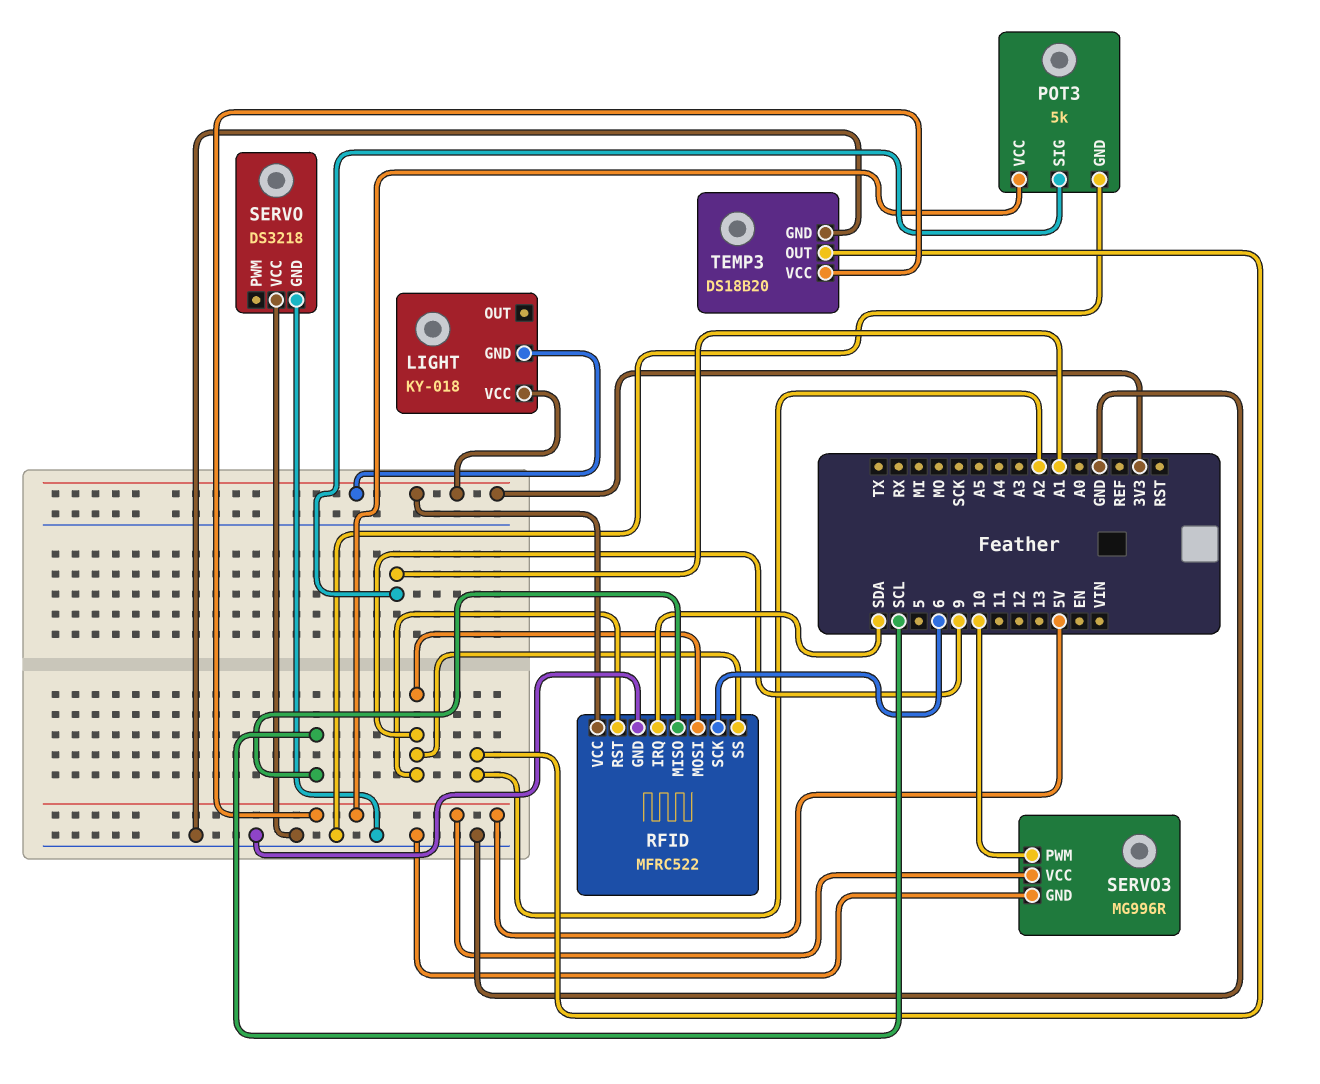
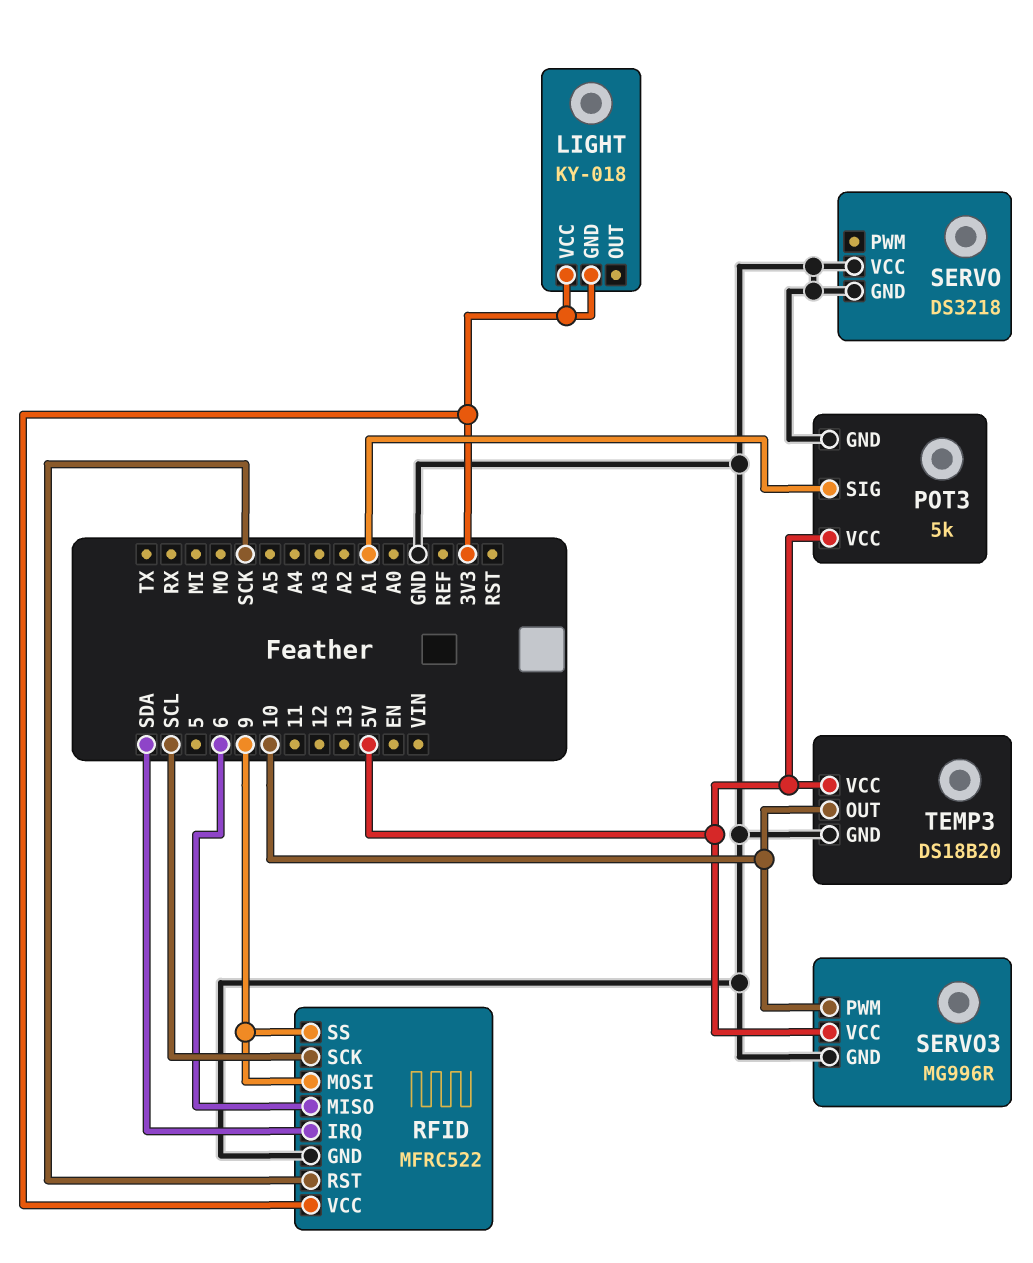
RFID pin MISO: SCL -> 6
RFID pin RST: 9 -> SCK
RFID pin SCK: 6 -> SCL
TEMP3 pin OUT: A2 -> 10

